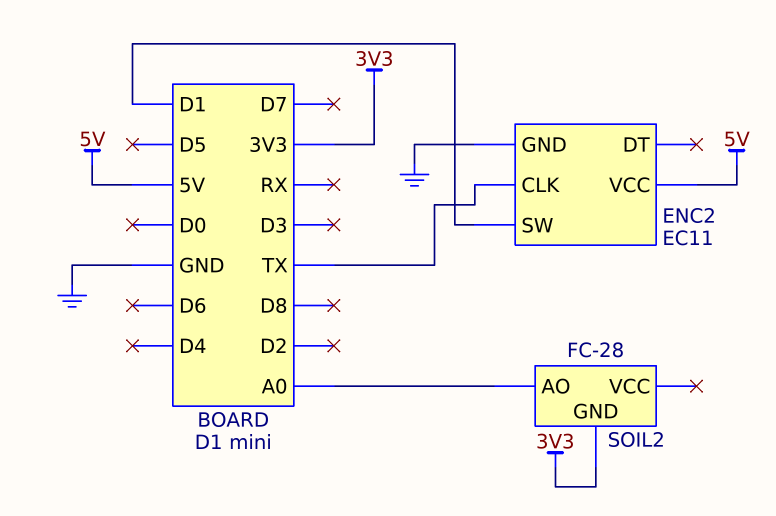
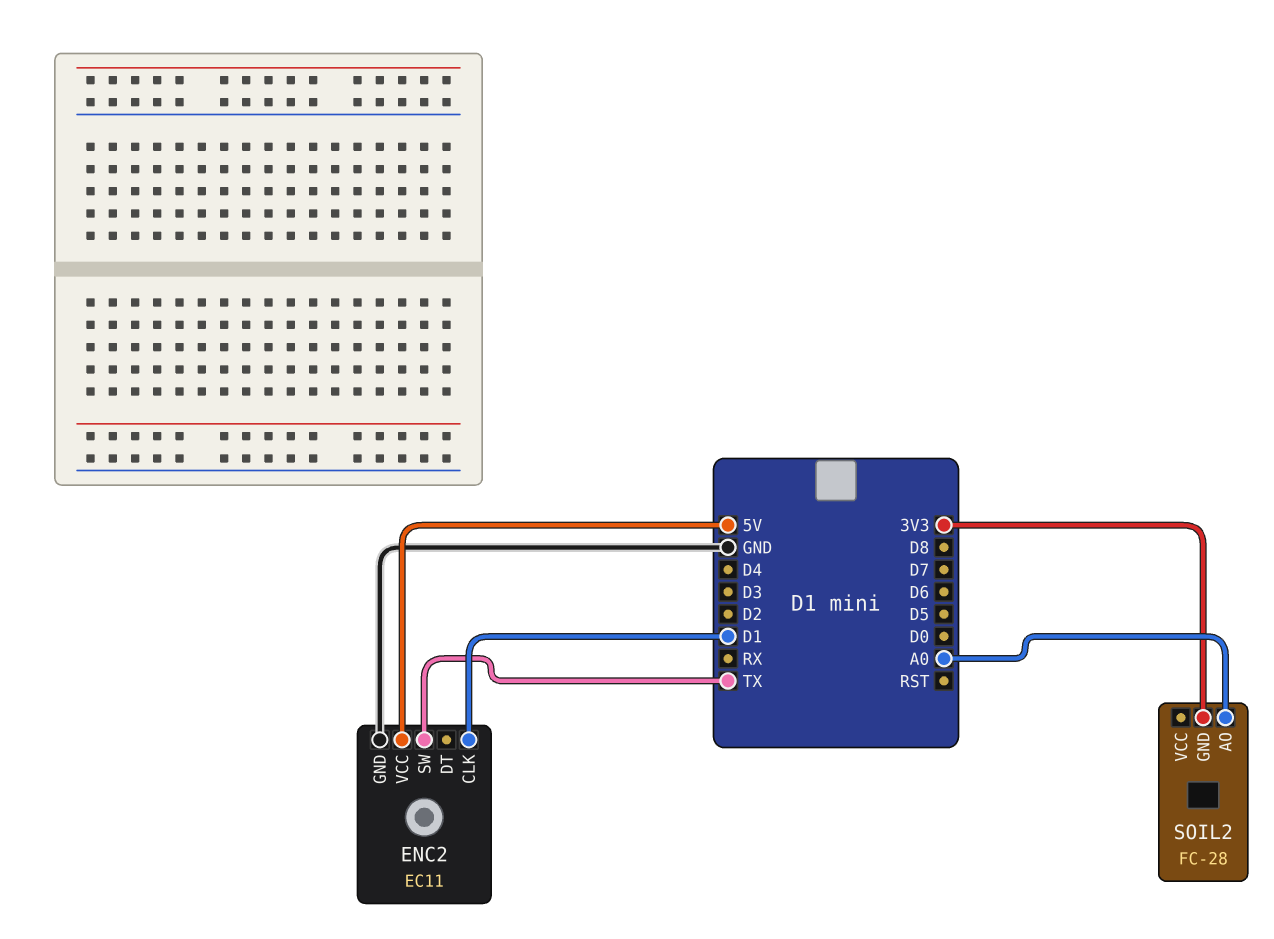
ENC2 pin CLK: TX -> D1
ENC2 pin SW: D1 -> TX

